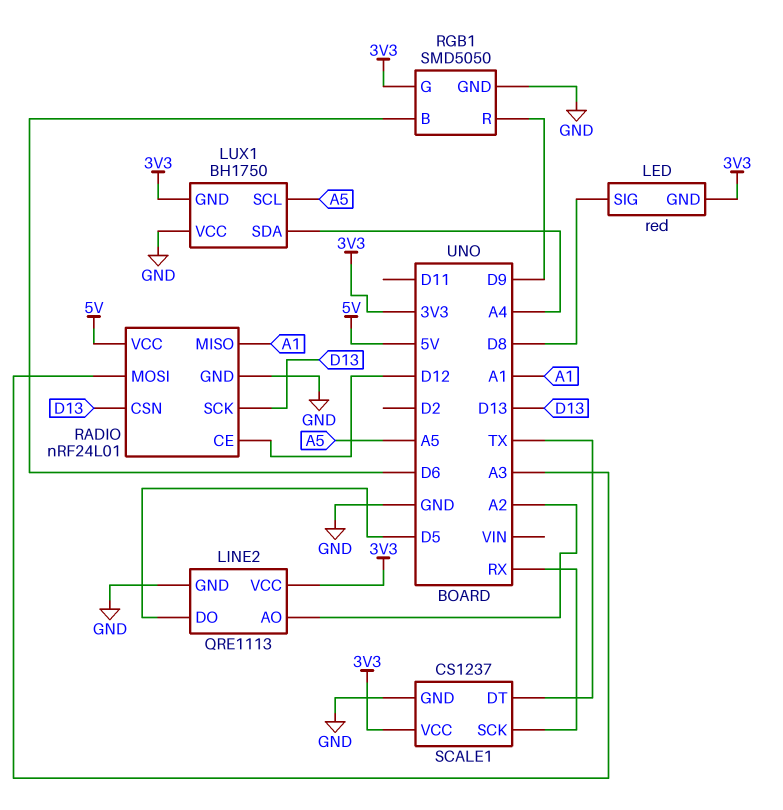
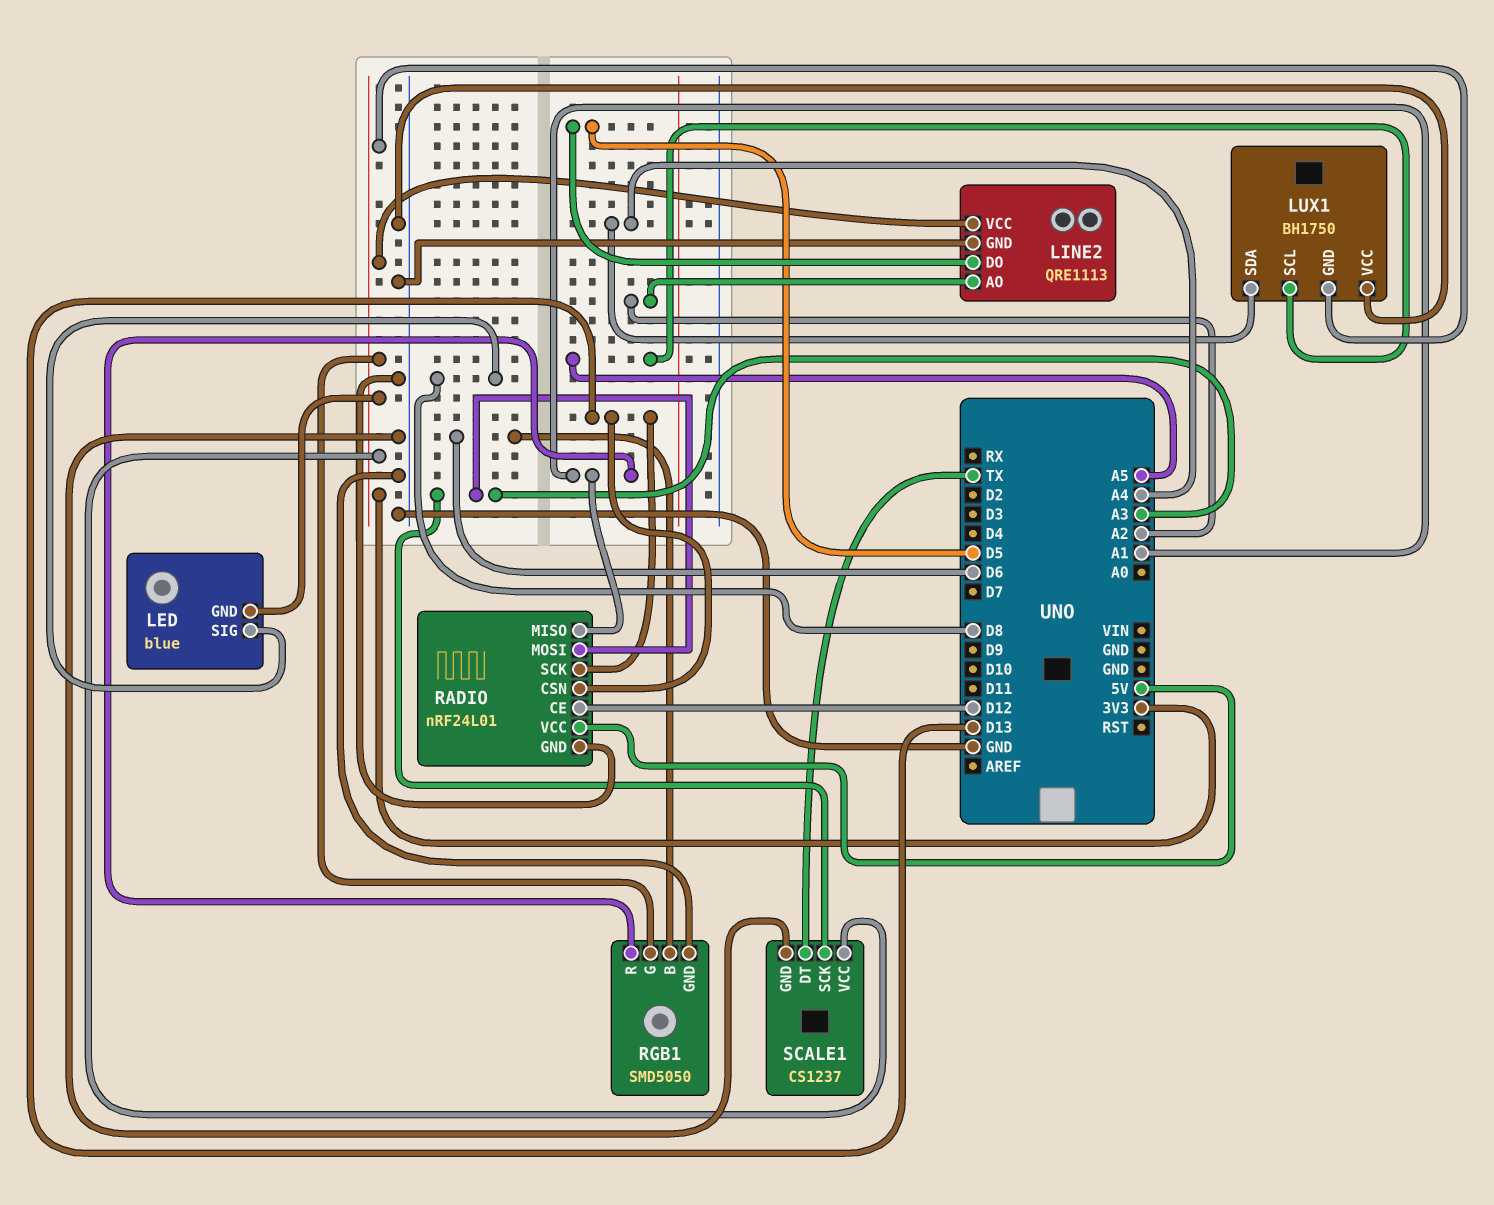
LED: red -> blue
RGB1 pin R: D9 -> A1
SCALE1 pin SCK: RX -> A3

